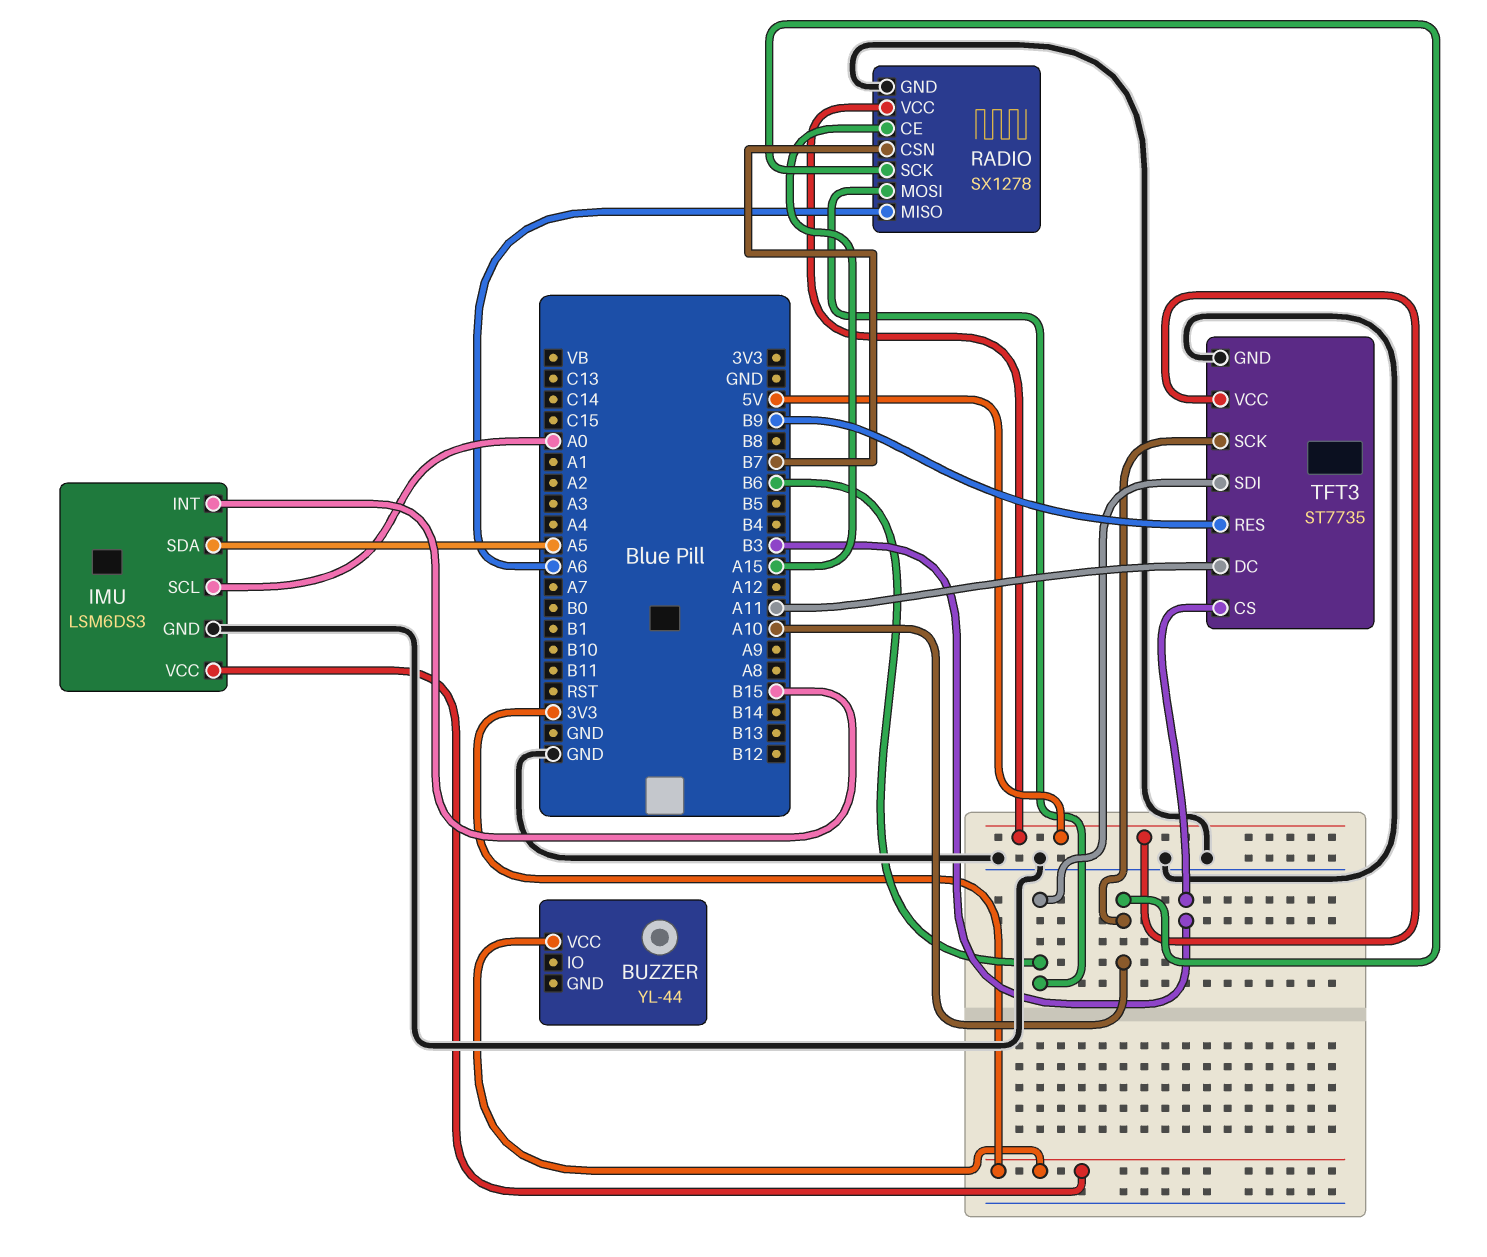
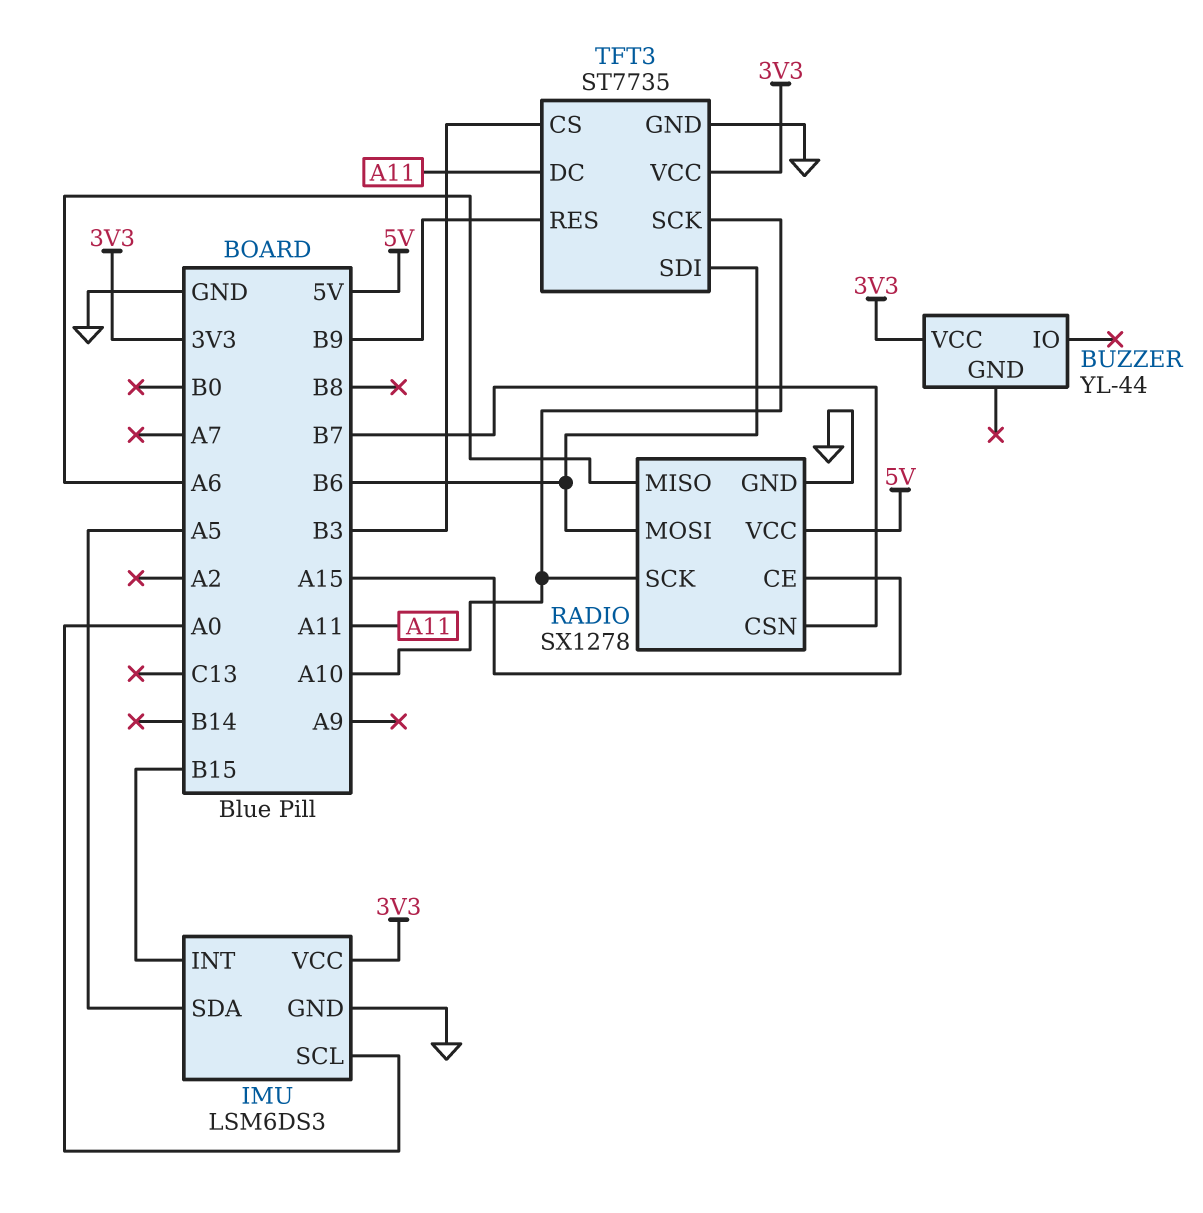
TFT3 pin VCC: 5V -> 3V3

